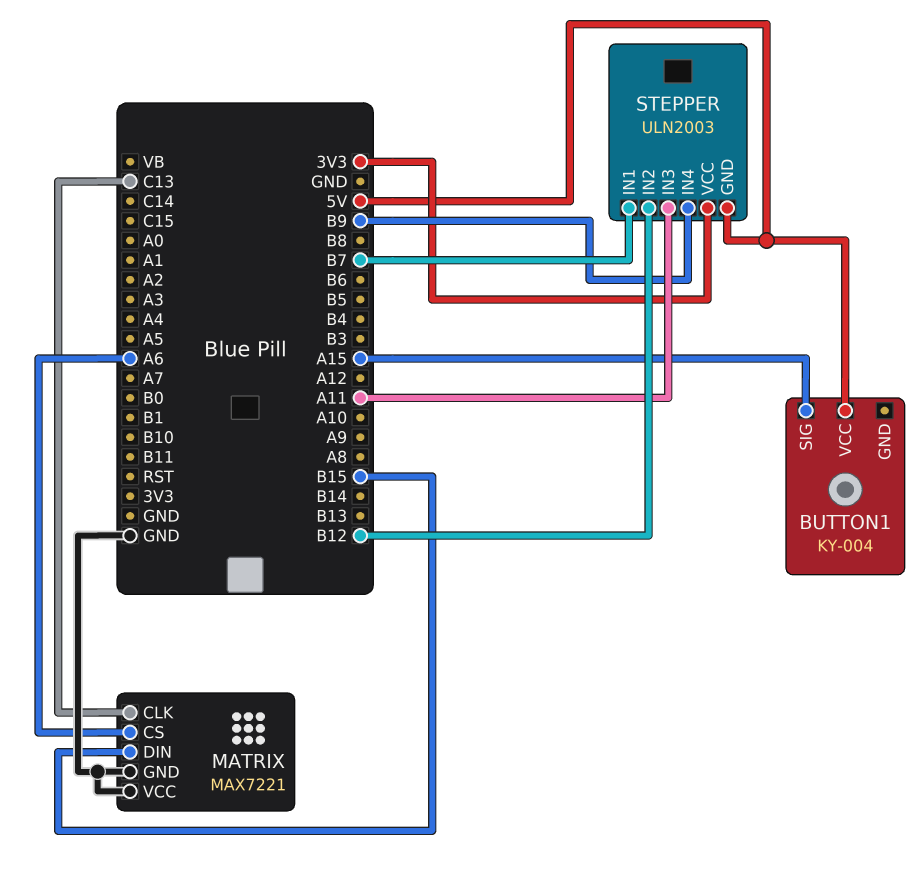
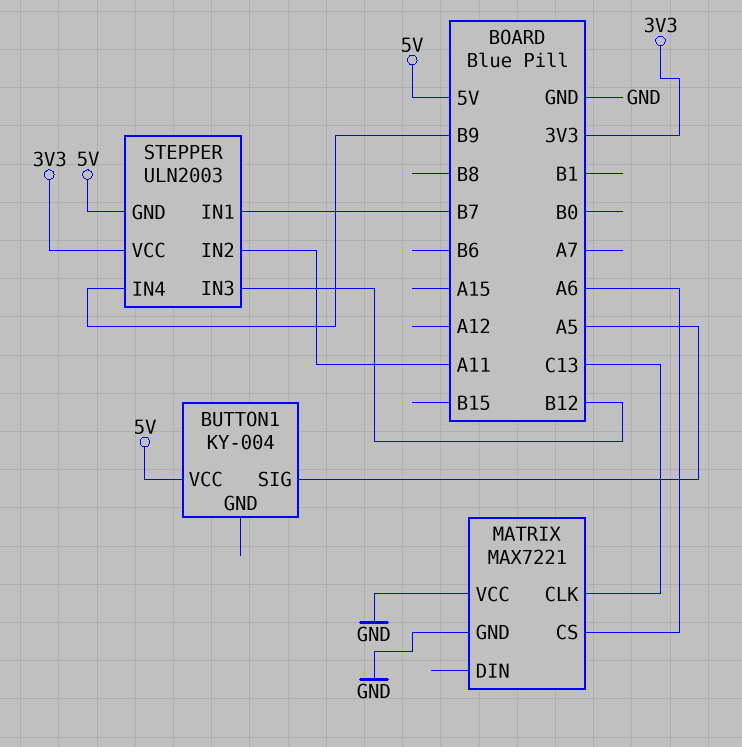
BUTTON1 pin SIG: A15 -> A5
MATRIX pin DIN: B15 -> none
STEPPER pin IN2: B12 -> A11
STEPPER pin IN3: A11 -> B12

